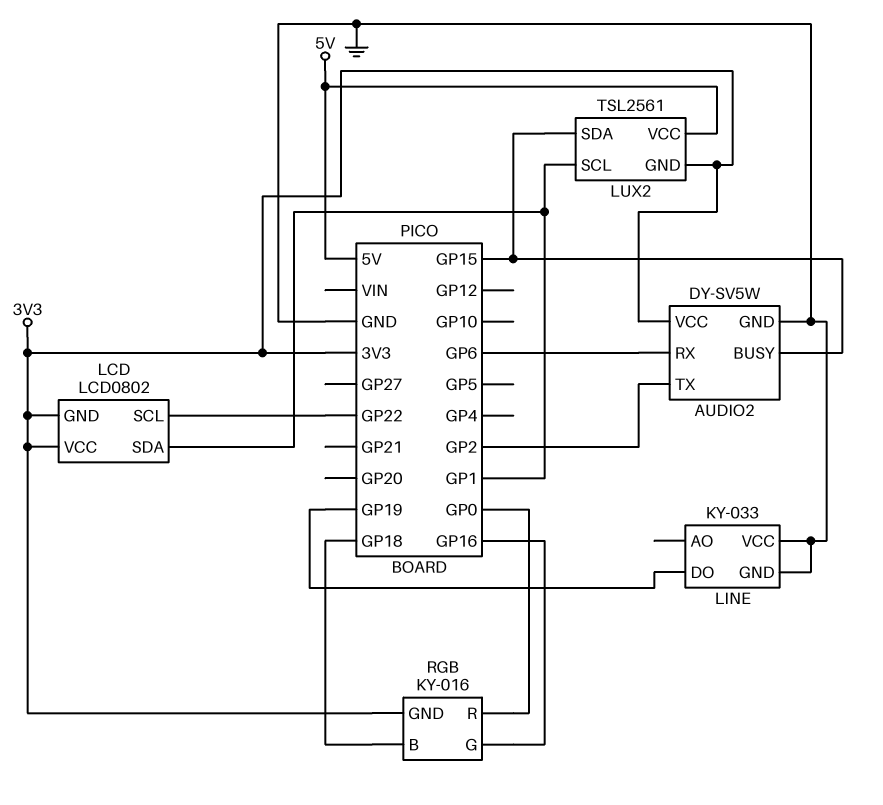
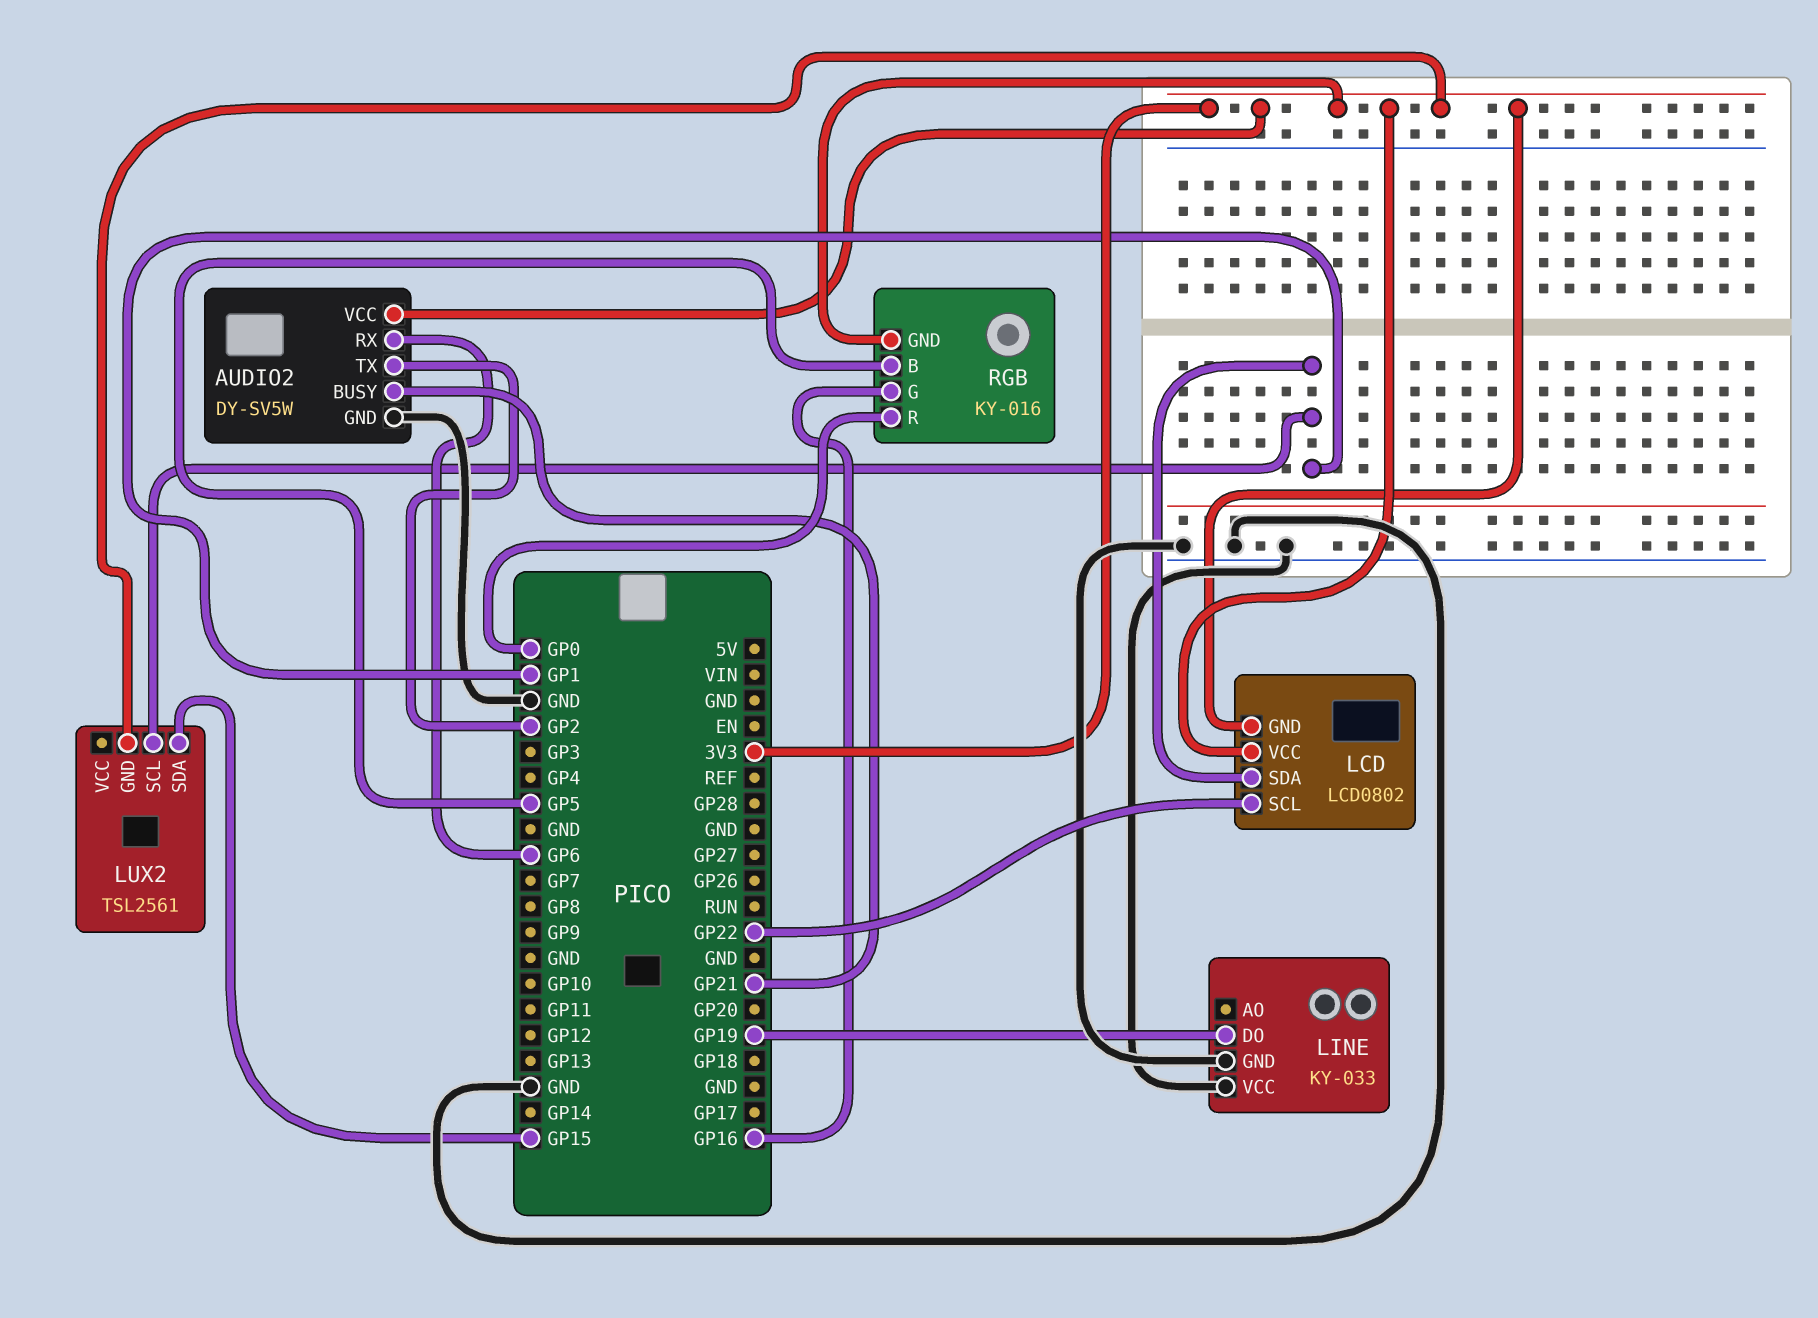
AUDIO2 pin BUSY: GP15 -> GP21
LUX2 pin VCC: 5V -> none
RGB pin B: GP18 -> GP5

